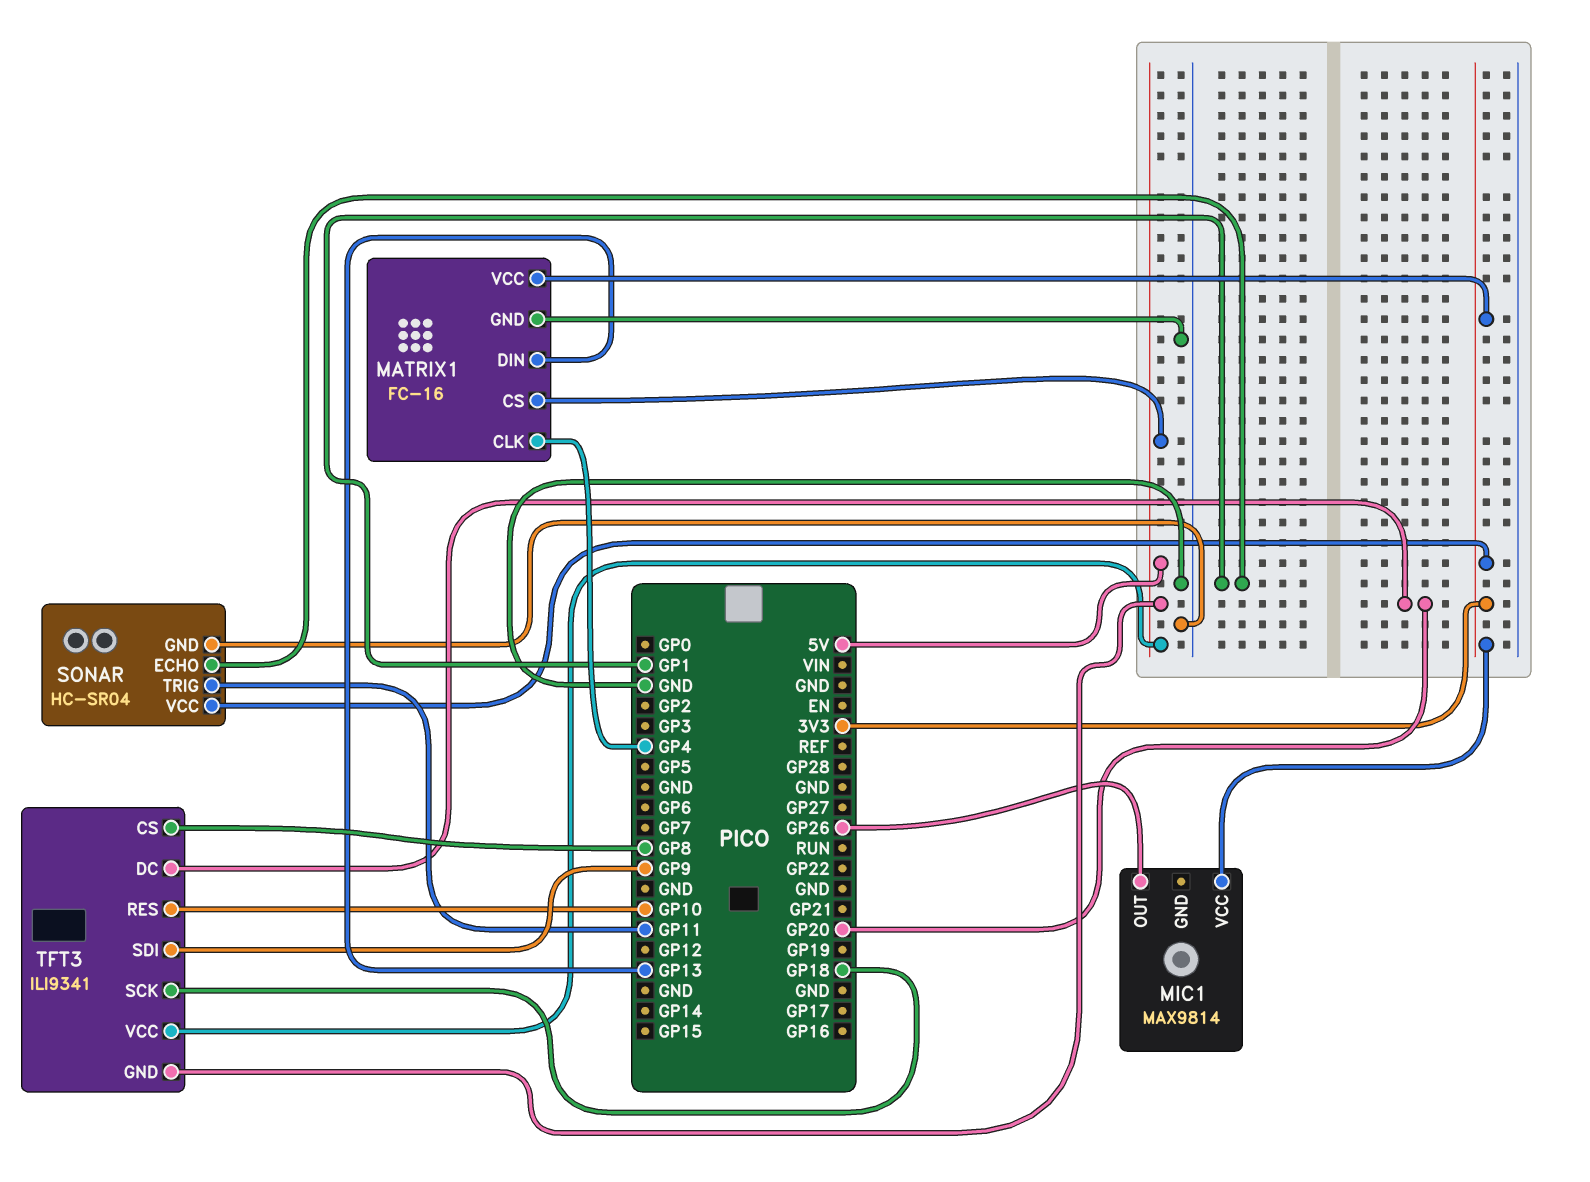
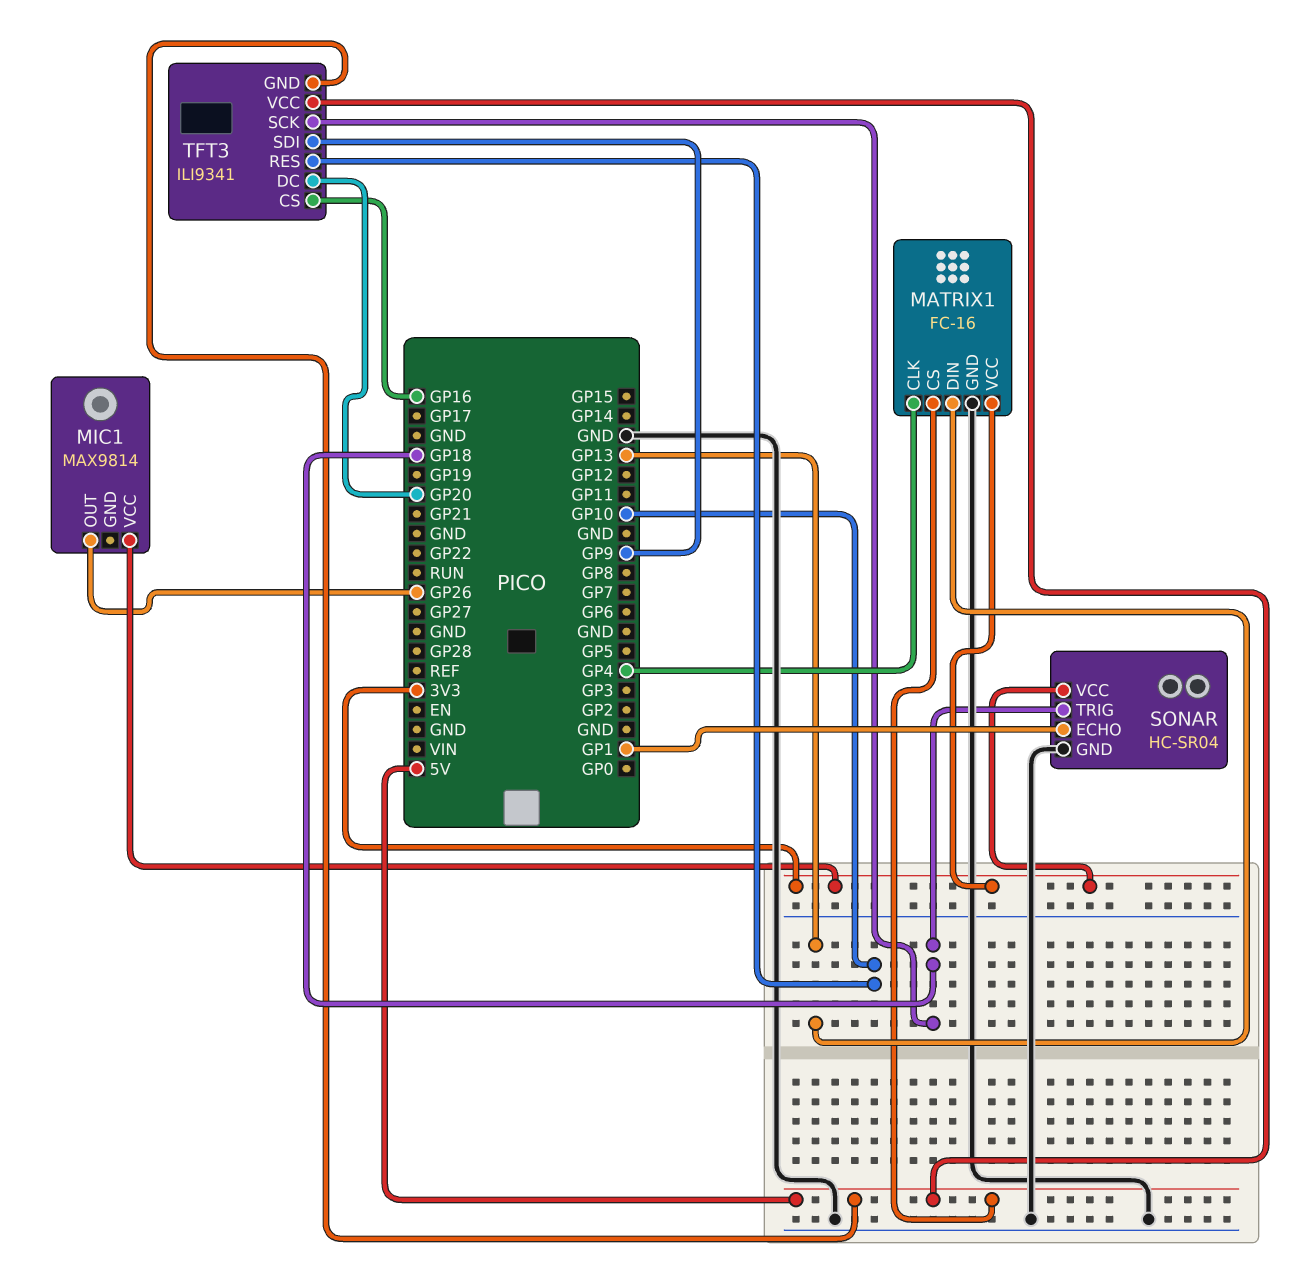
SONAR pin TRIG: GP11 -> GP18
TFT3 pin CS: GP8 -> GP16

